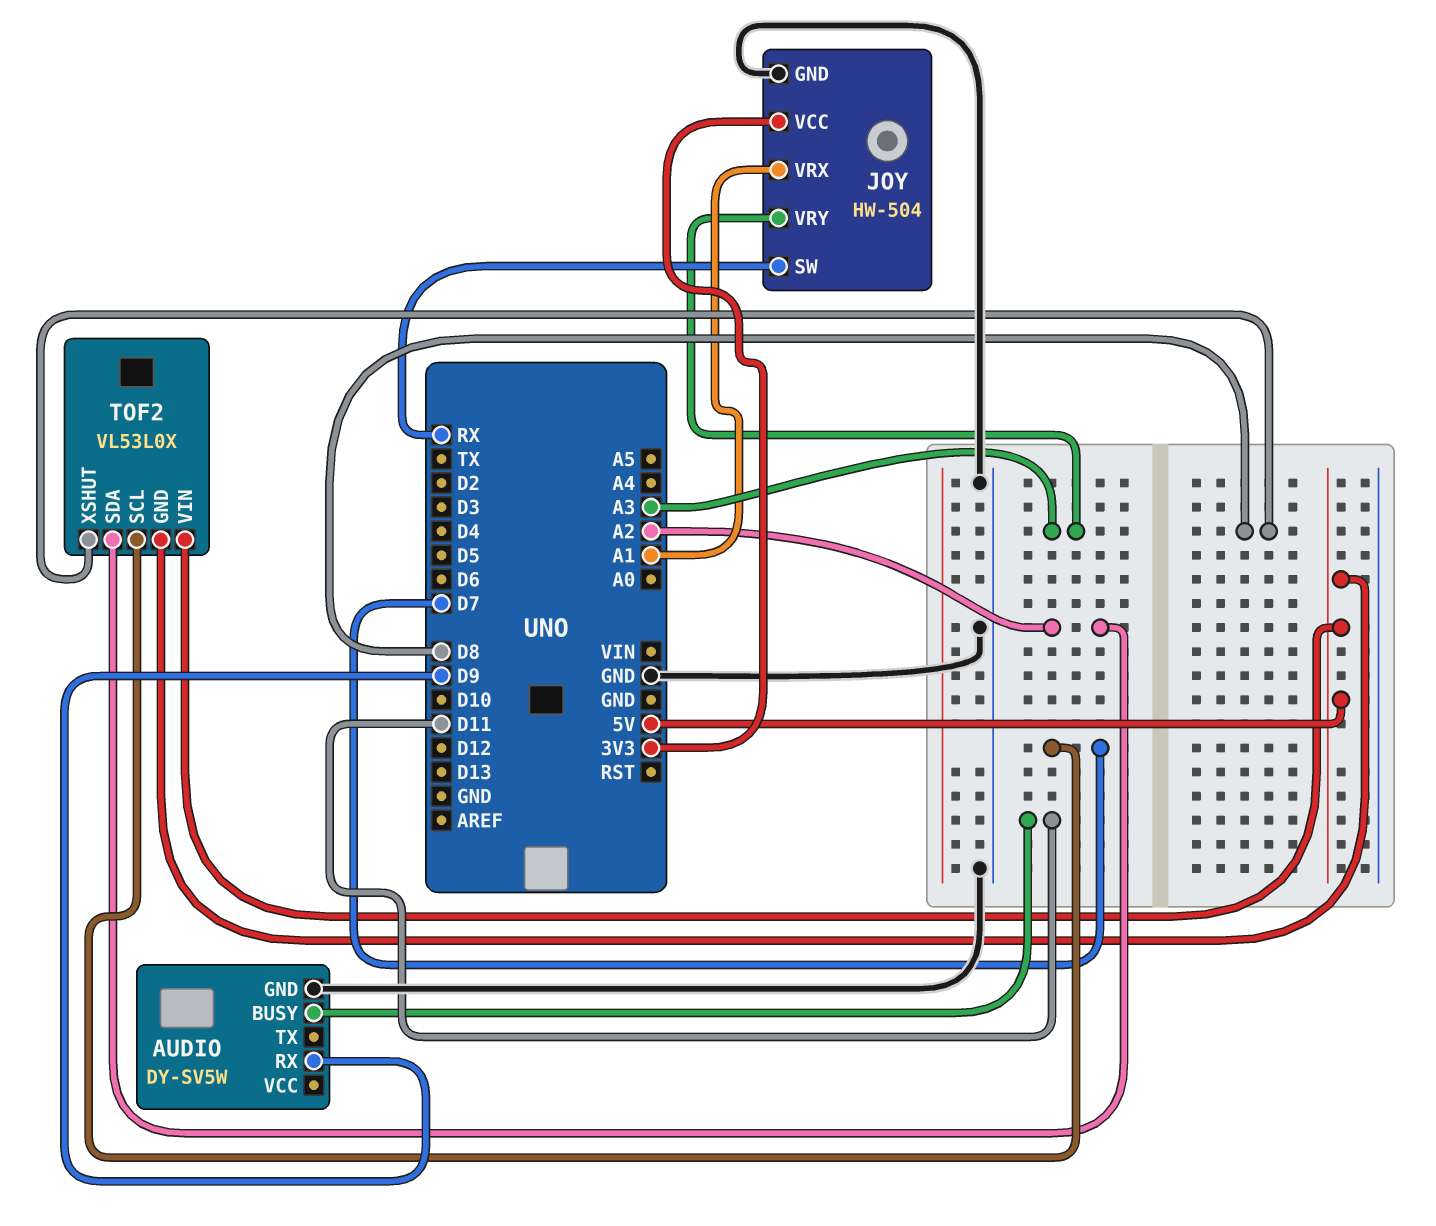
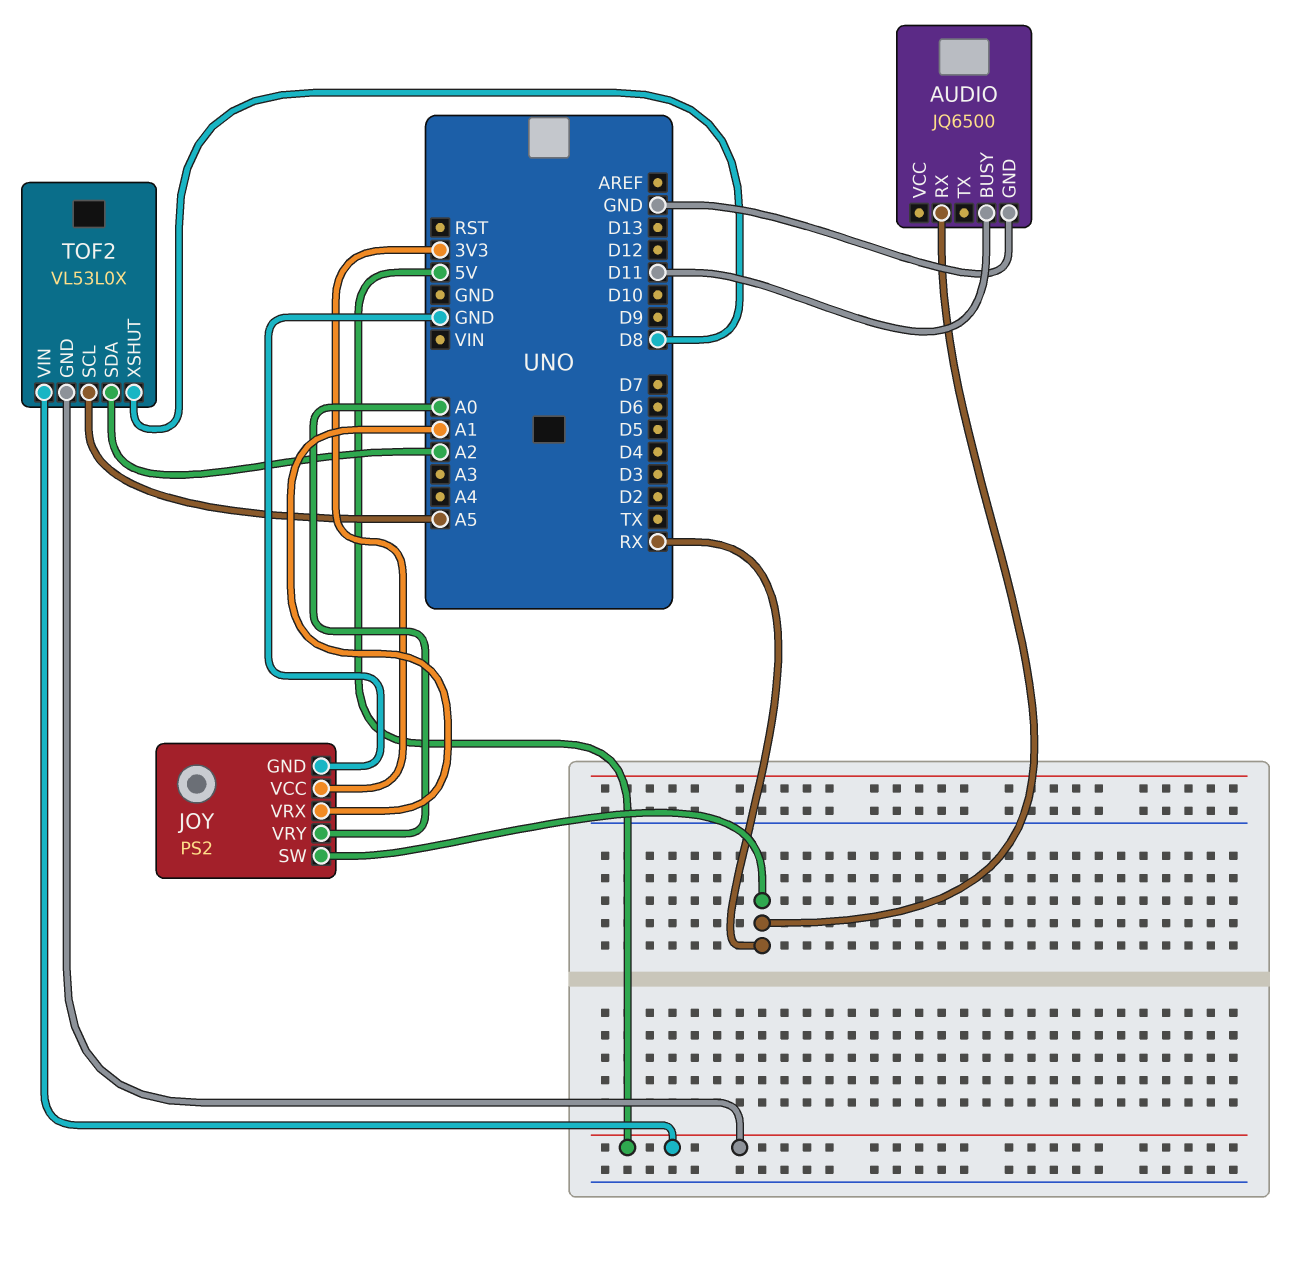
AUDIO: DY-SV5W -> JQ6500
AUDIO pin RX: D9 -> RX
JOY: HW-504 -> PS2
JOY pin VRY: A3 -> A0
TOF2 pin SCL: D7 -> A5

